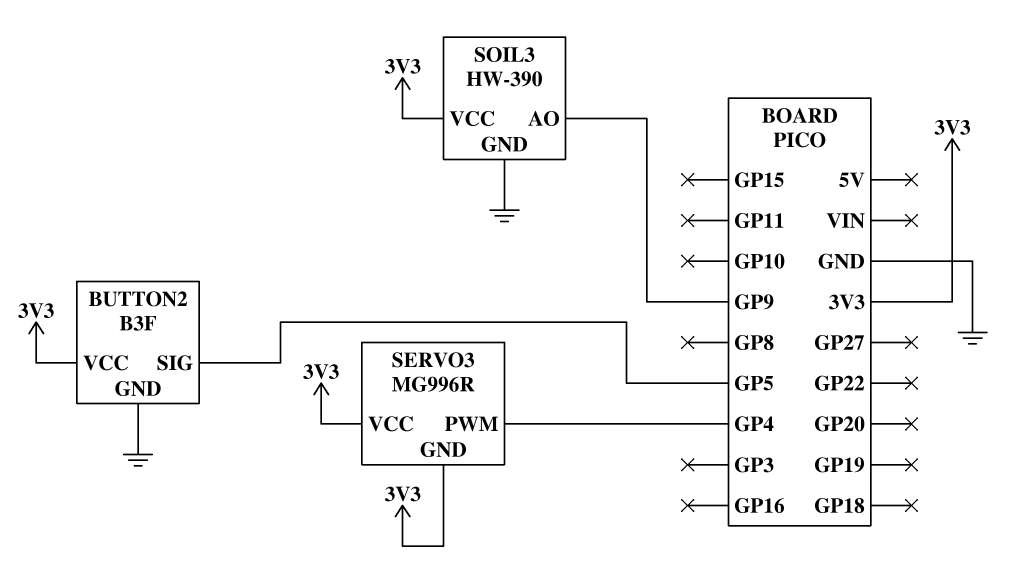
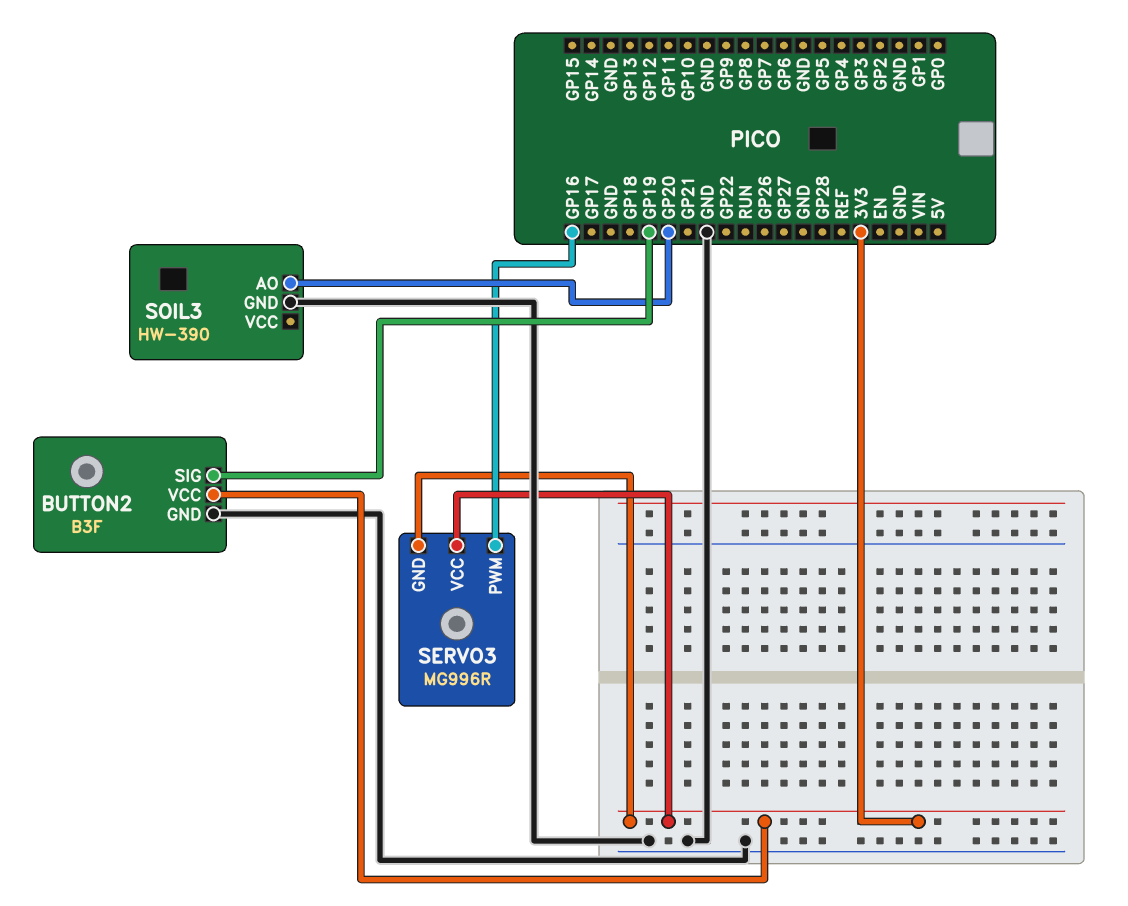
BUTTON2 pin SIG: GP5 -> GP19
SERVO3 pin PWM: GP4 -> GP16
SOIL3 pin AO: GP9 -> GP20
SOIL3 pin VCC: 3V3 -> none

